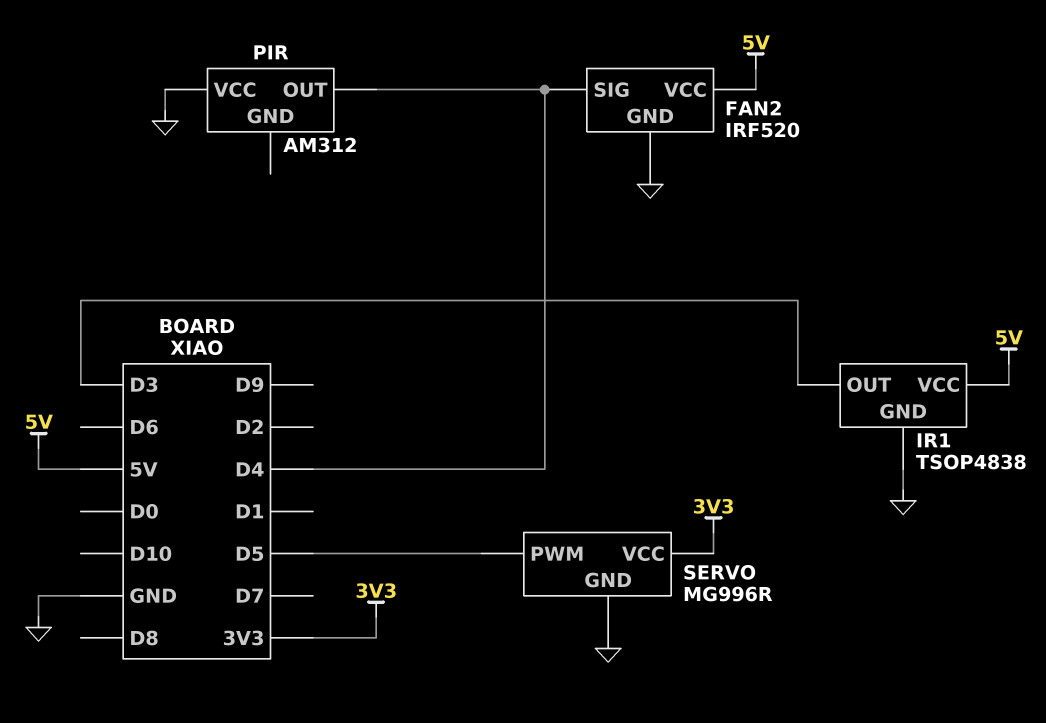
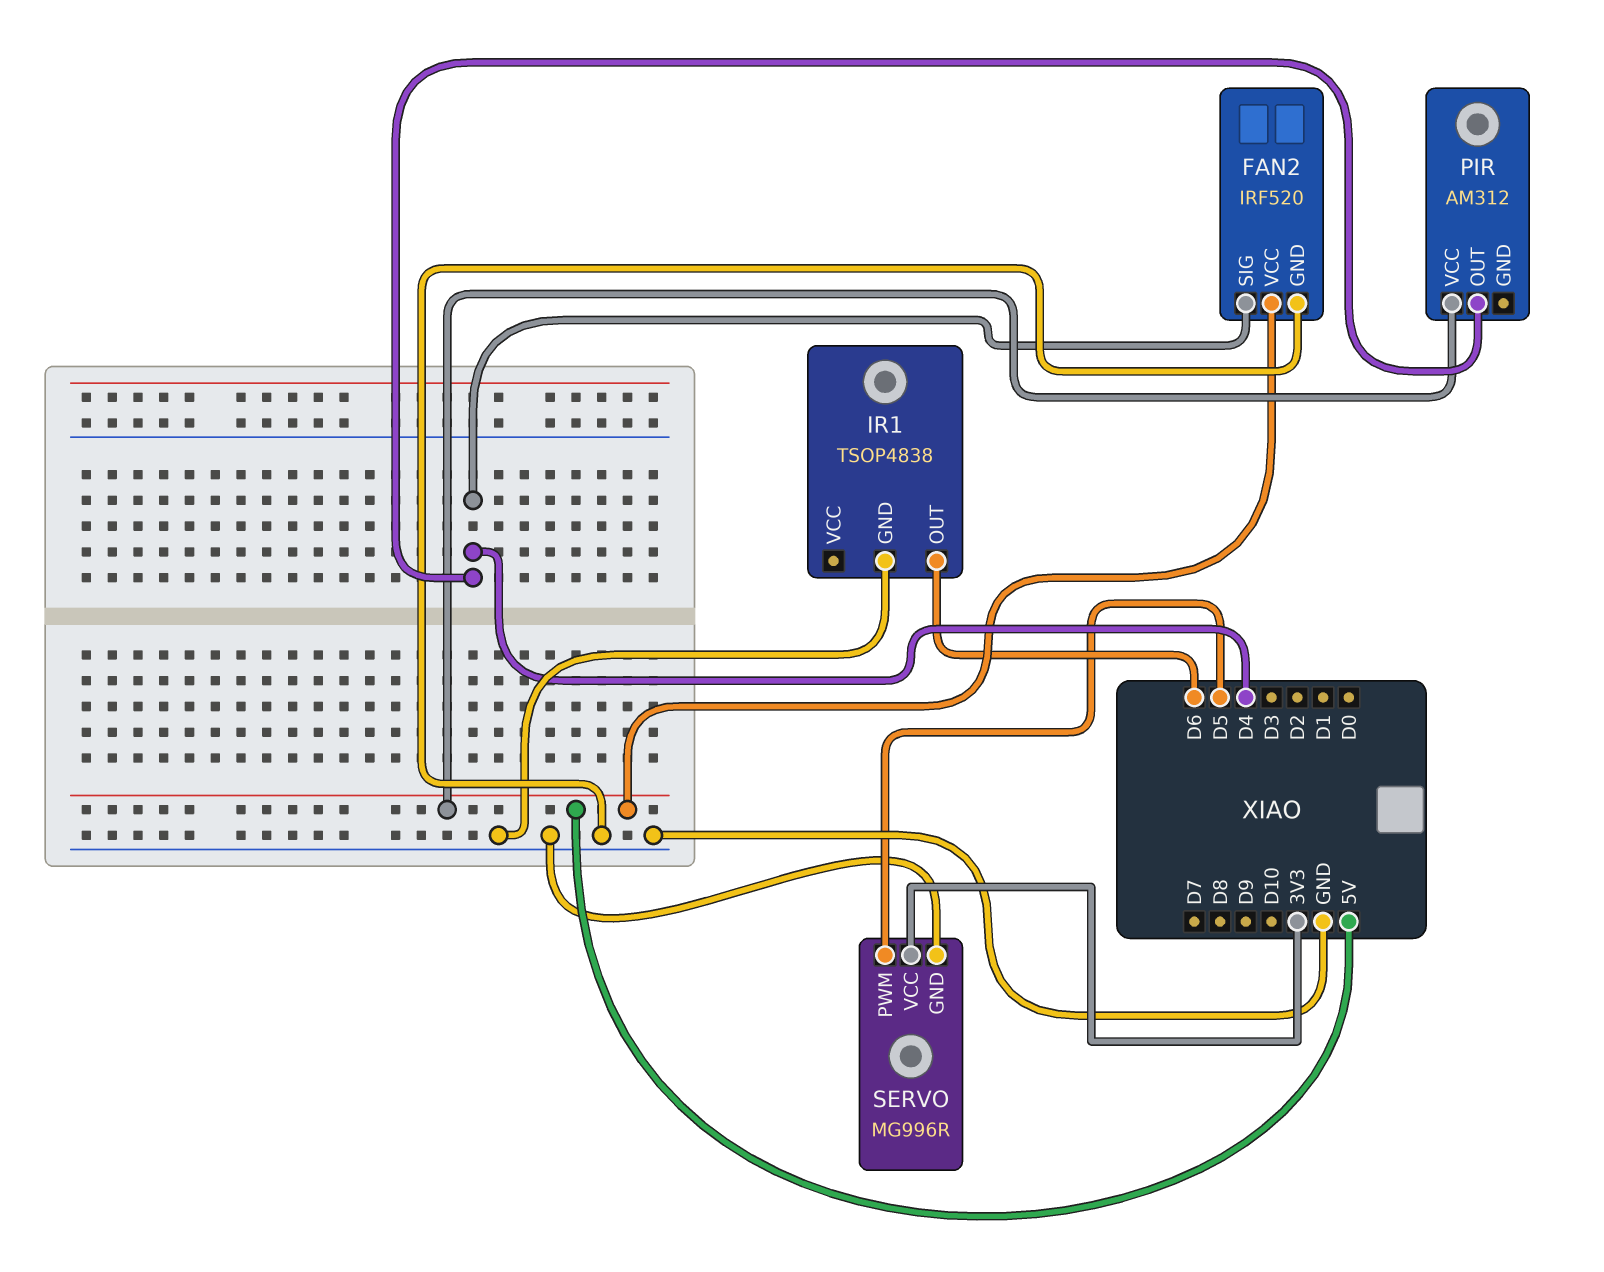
IR1 pin OUT: D3 -> D6
IR1 pin VCC: 5V -> none
PIR pin VCC: GND -> 5V

